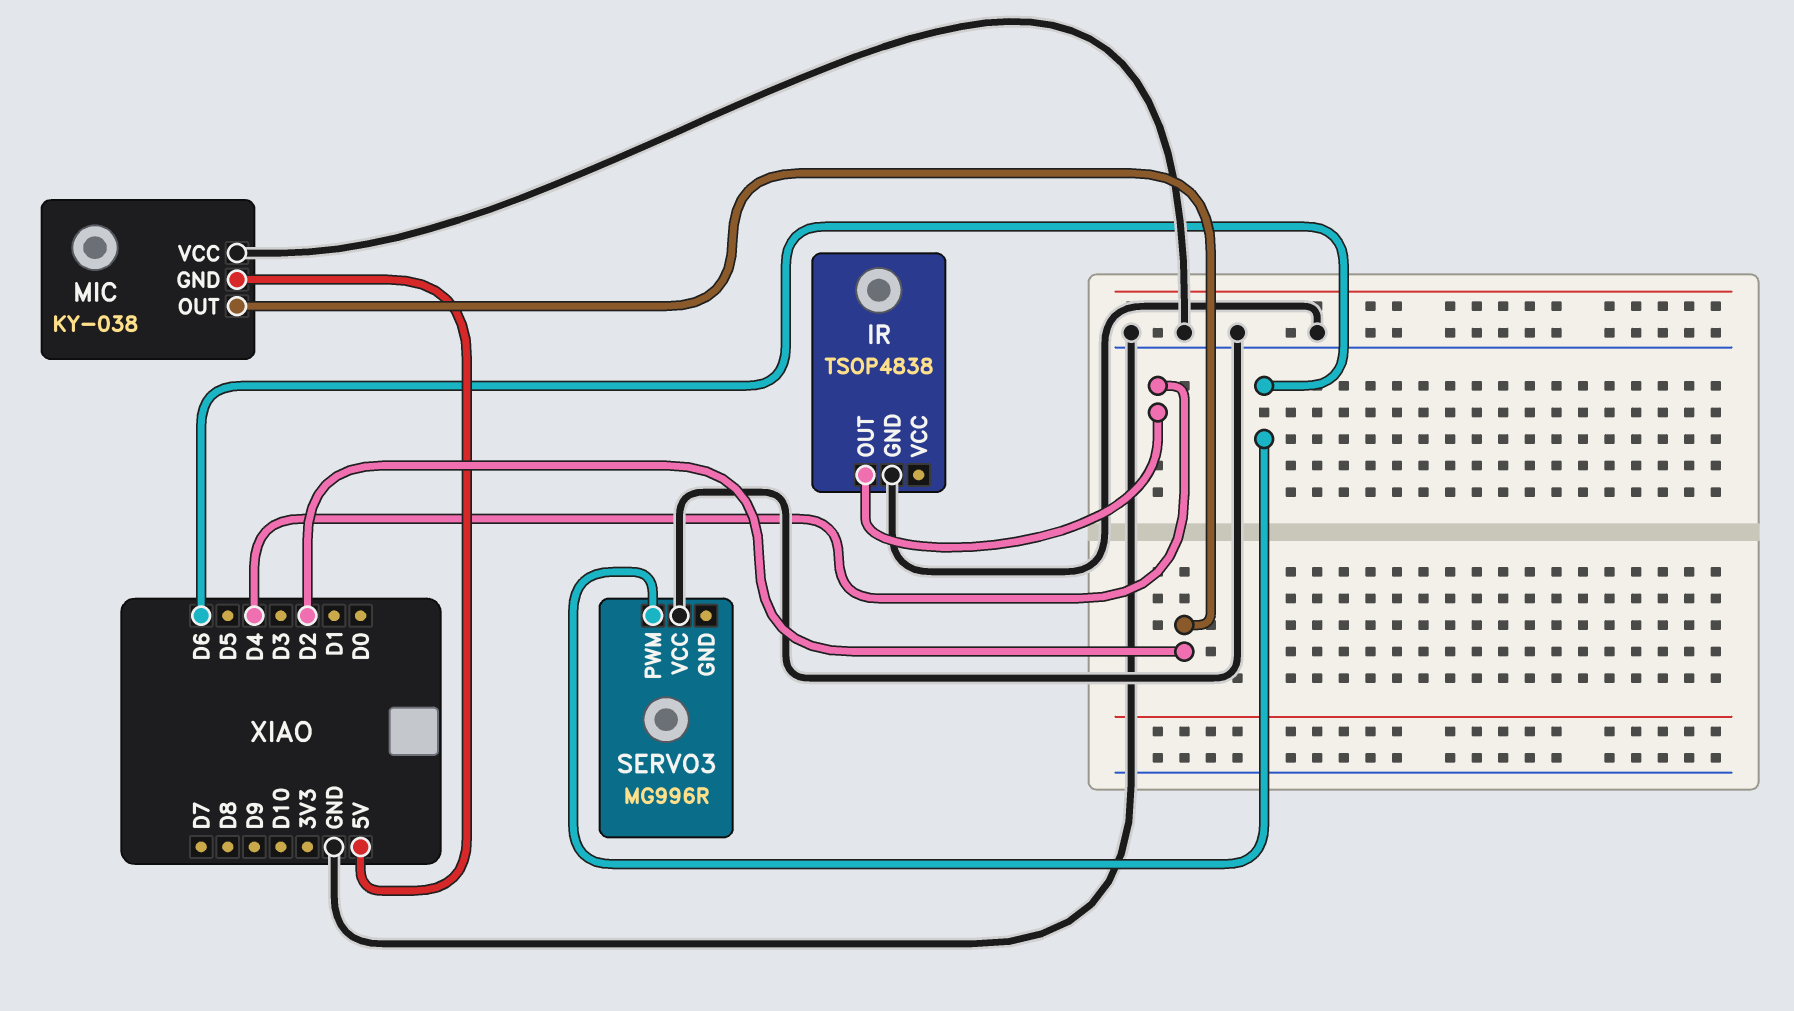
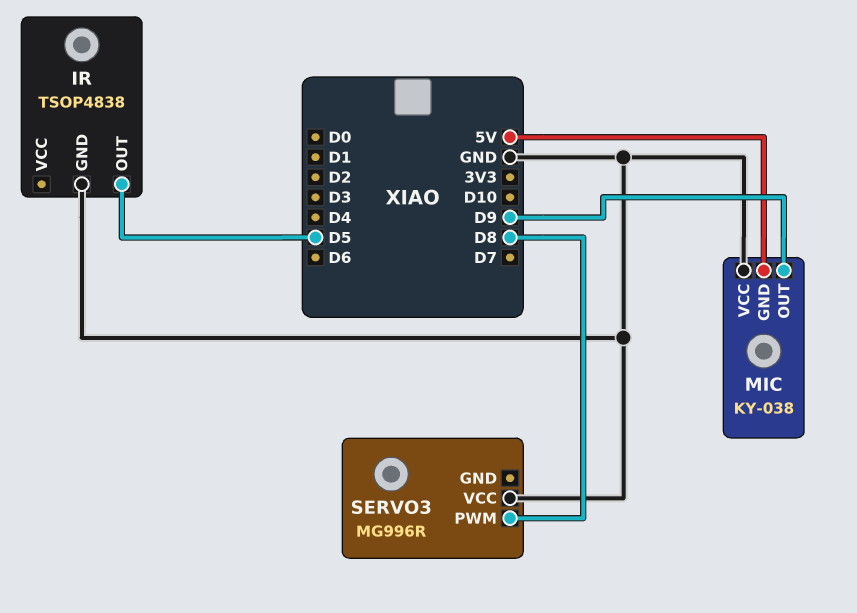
IR pin OUT: D4 -> D5
MIC pin OUT: D2 -> D9
SERVO3 pin PWM: D6 -> D8

